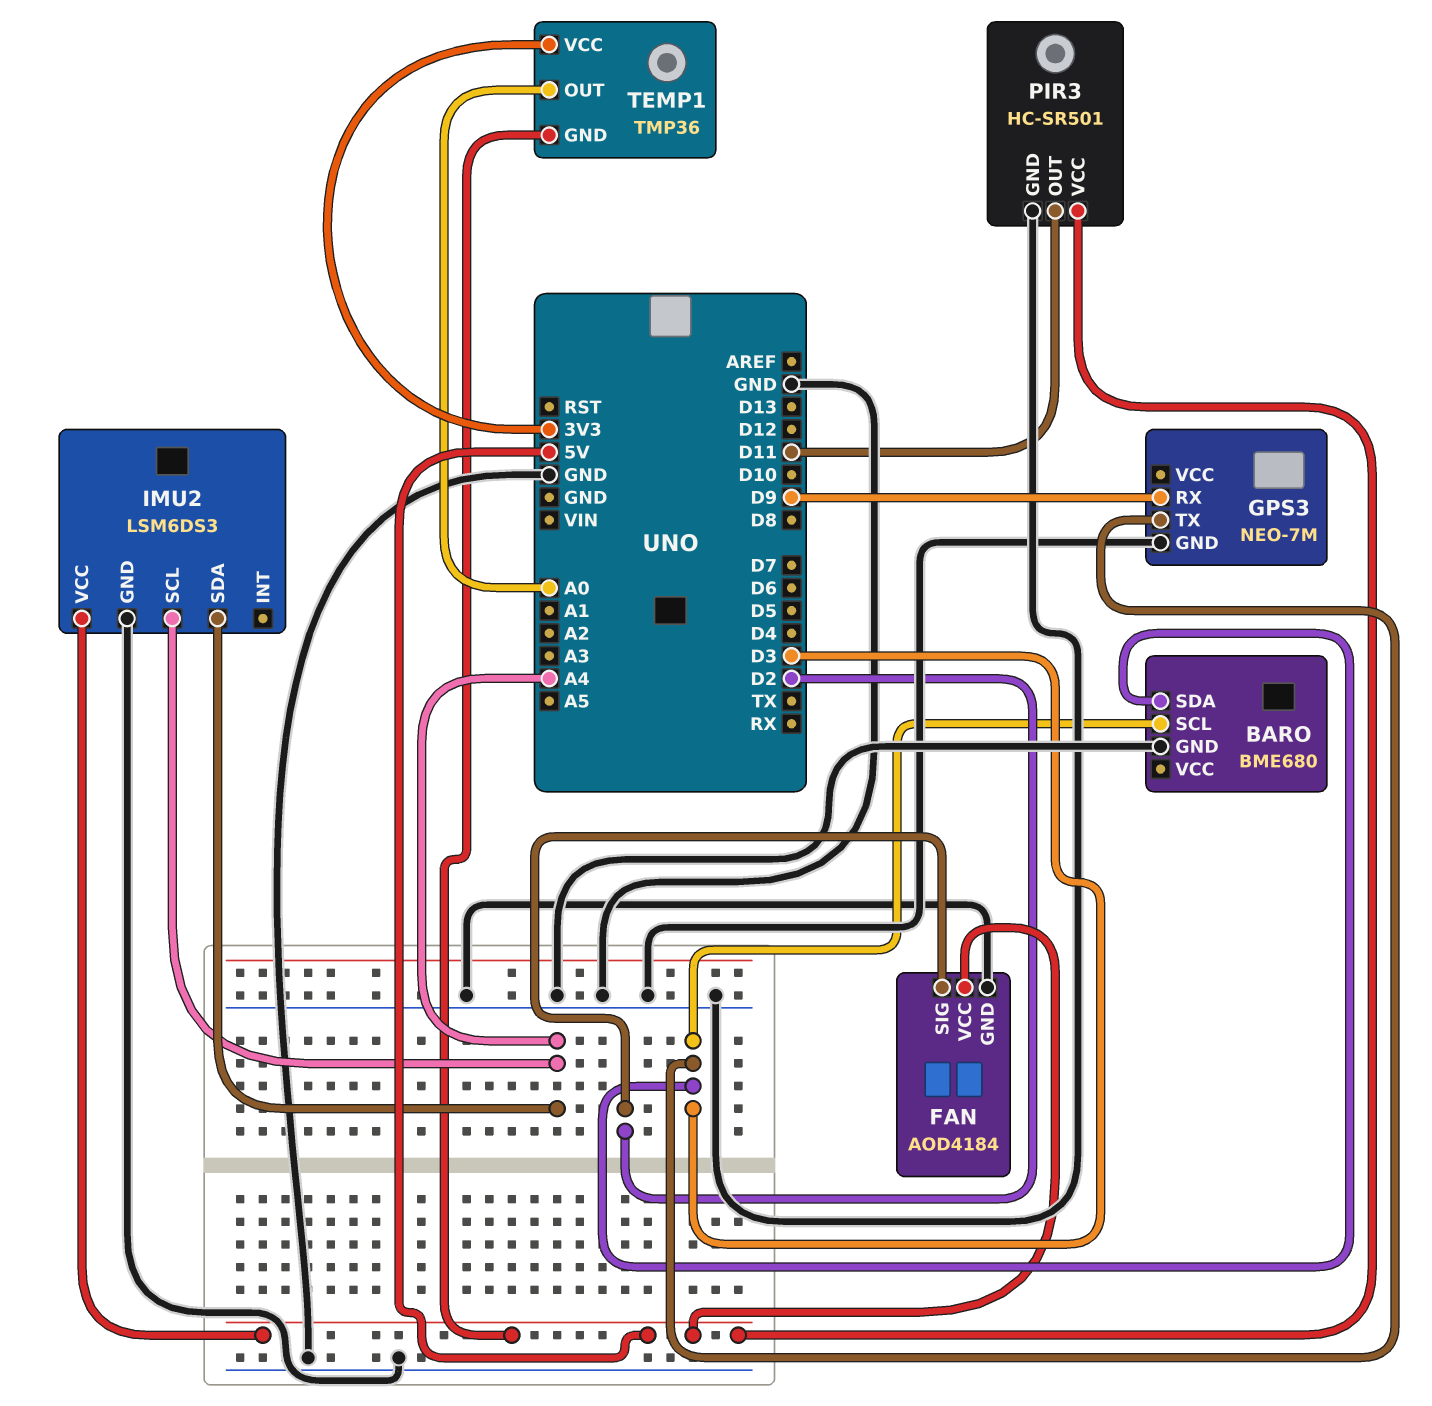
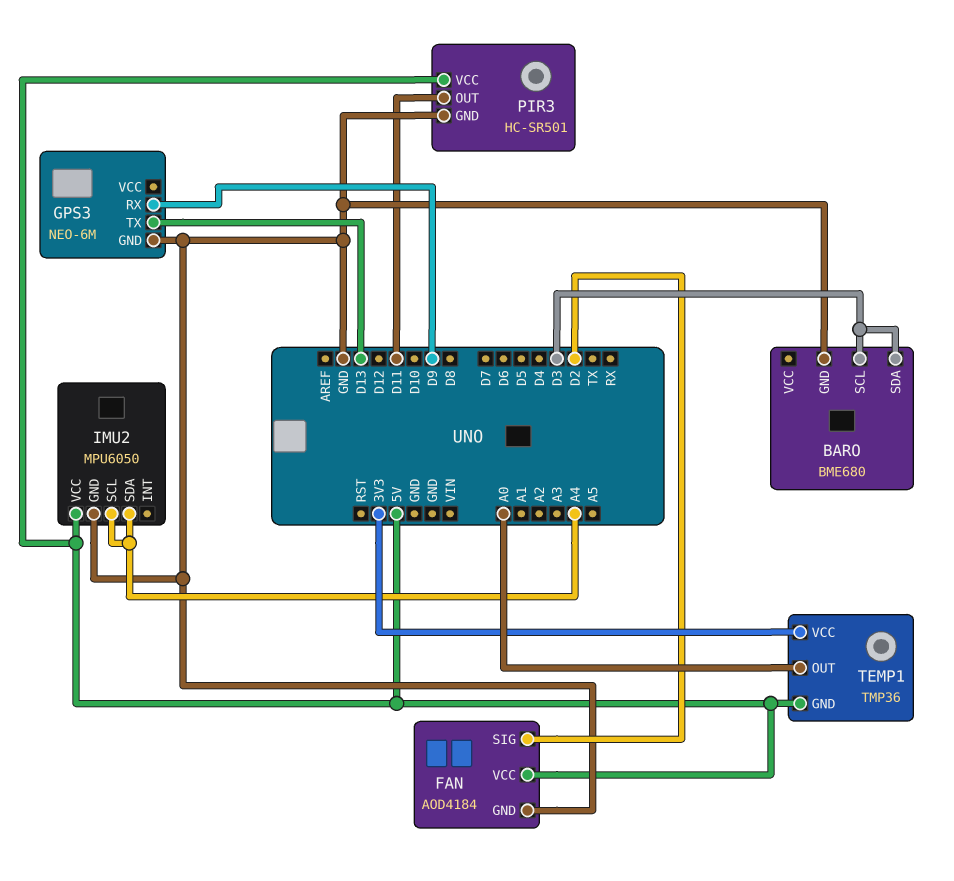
GPS3: NEO-7M -> NEO-6M
GPS3 pin TX: D3 -> D13
IMU2: LSM6DS3 -> MPU6050

